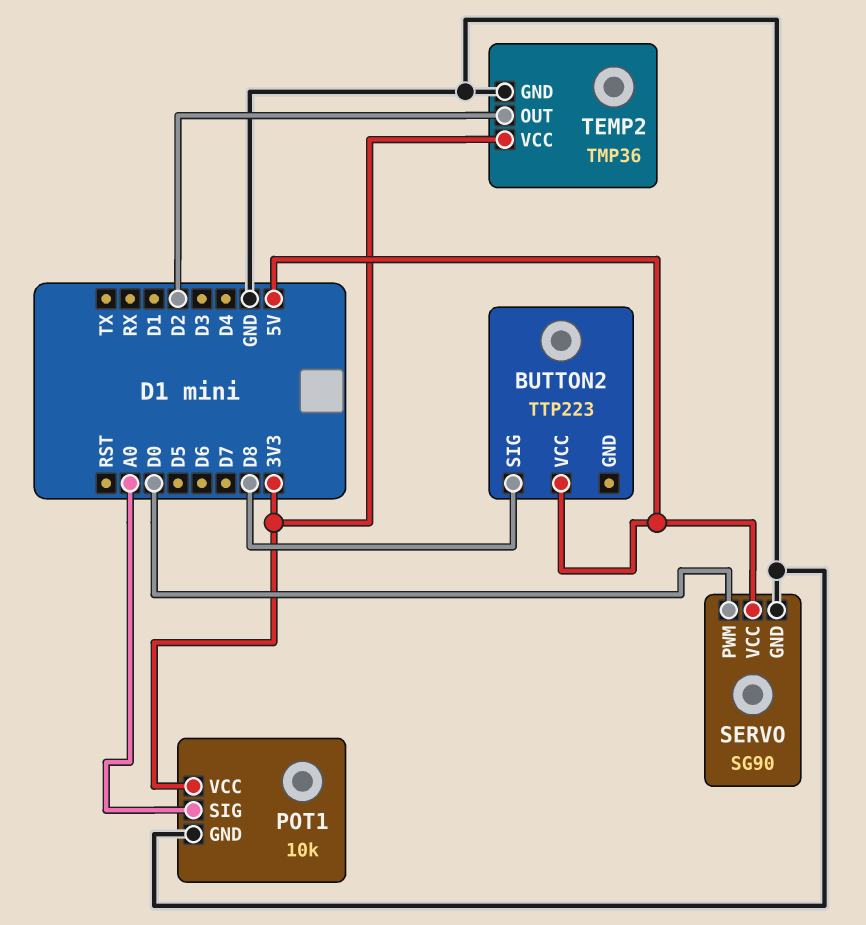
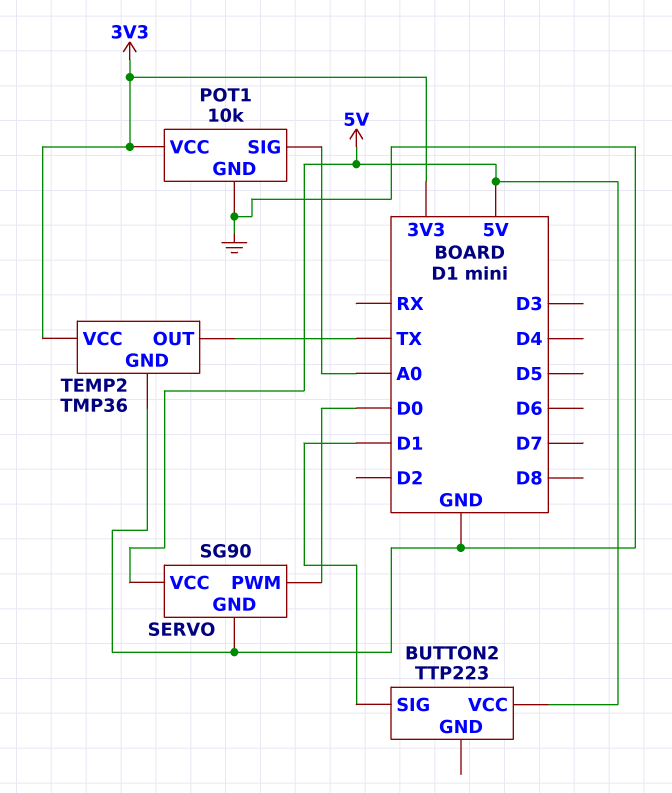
BUTTON2 pin SIG: D8 -> D1
TEMP2 pin OUT: D2 -> TX

